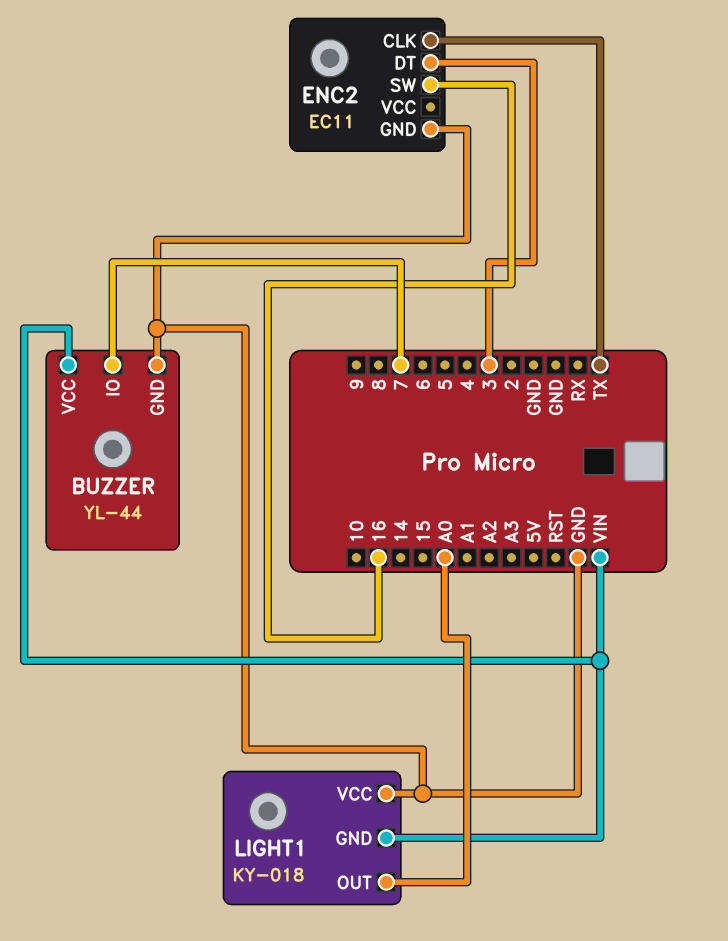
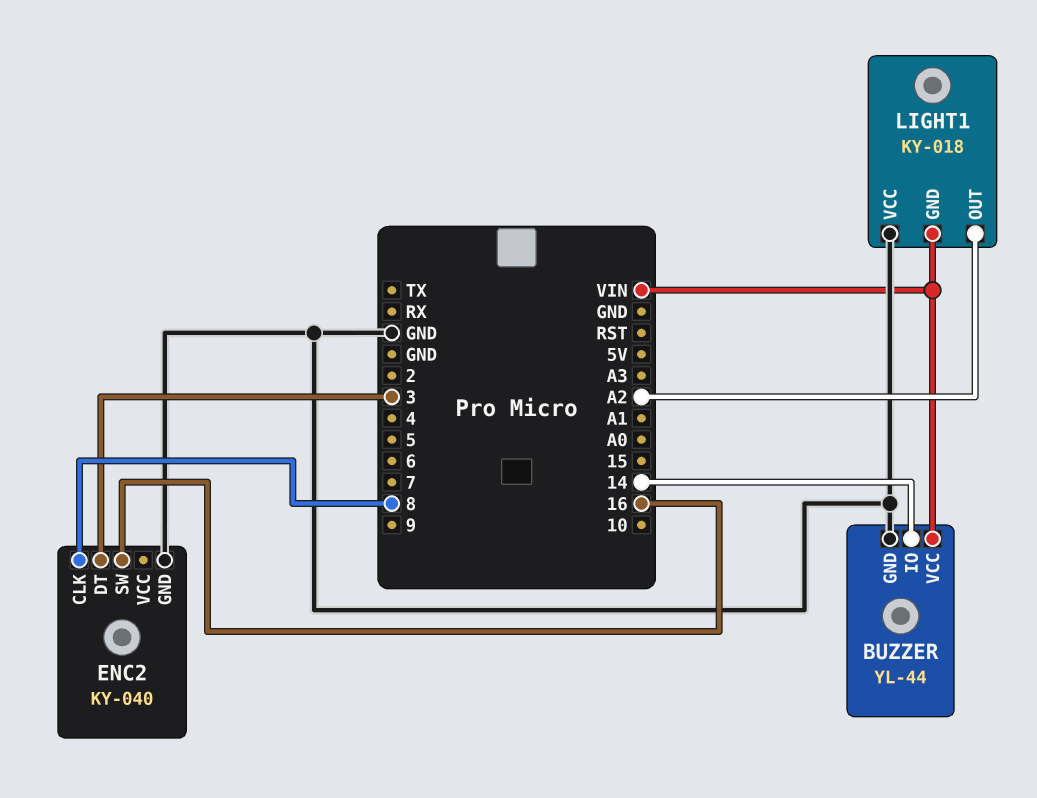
BUZZER pin IO: 7 -> 14
ENC2: EC11 -> KY-040
ENC2 pin CLK: TX -> 8
LIGHT1 pin OUT: A0 -> A2

